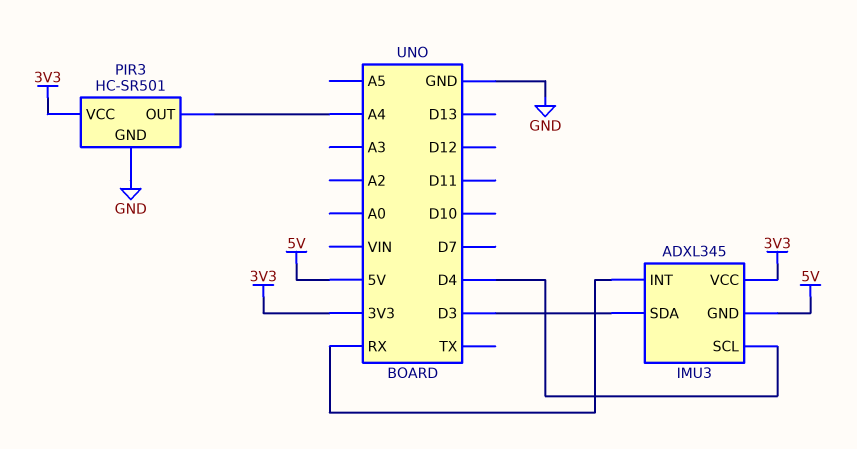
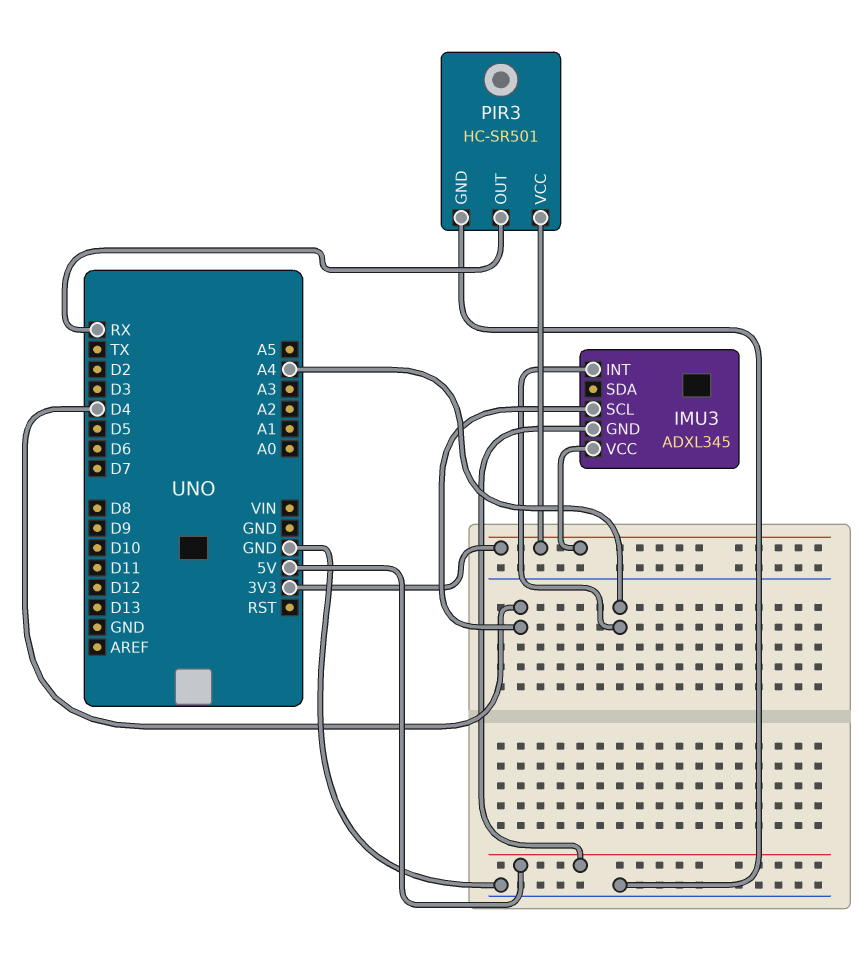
IMU3 pin INT: RX -> A4
IMU3 pin SDA: D3 -> none
PIR3 pin OUT: A4 -> RX

